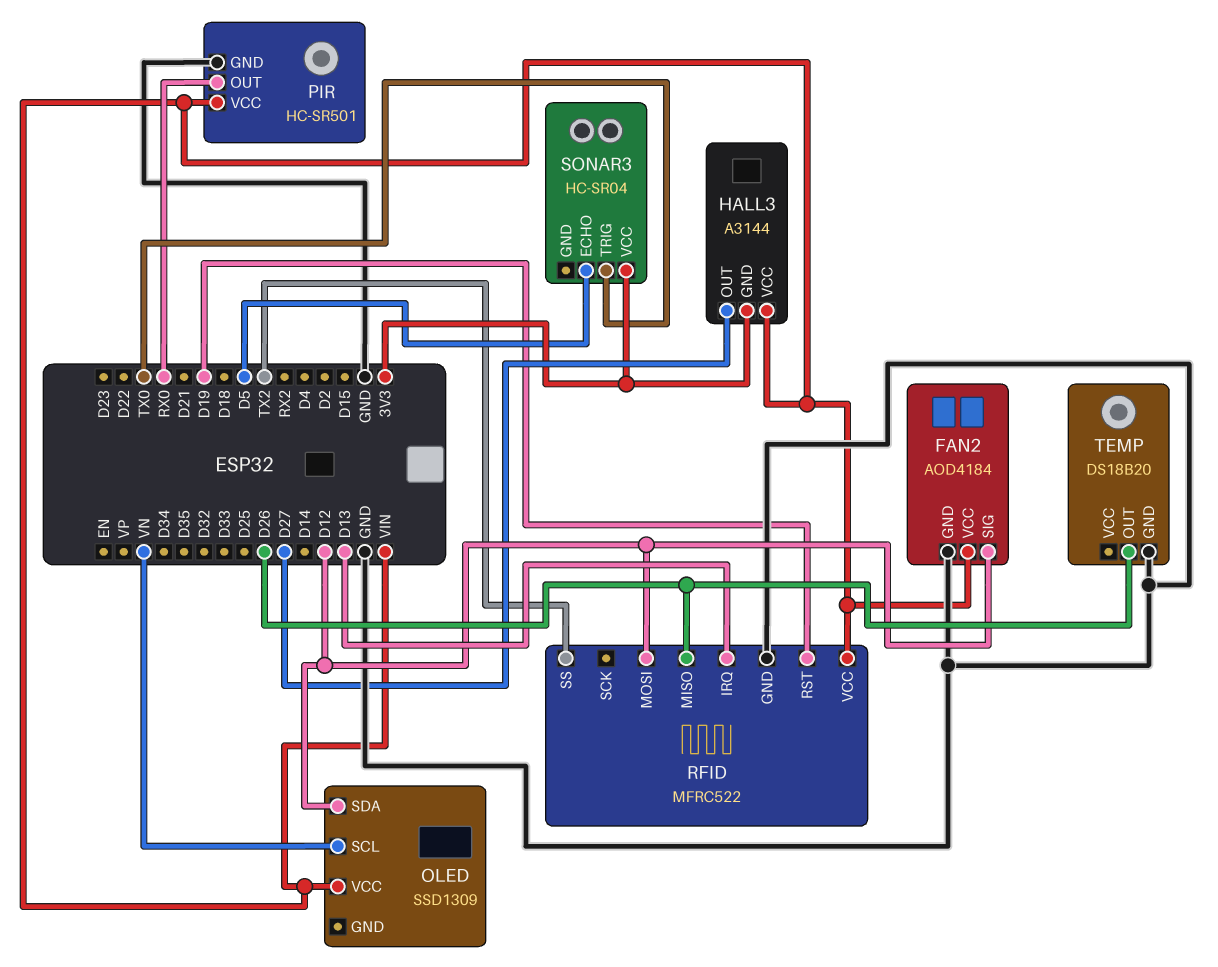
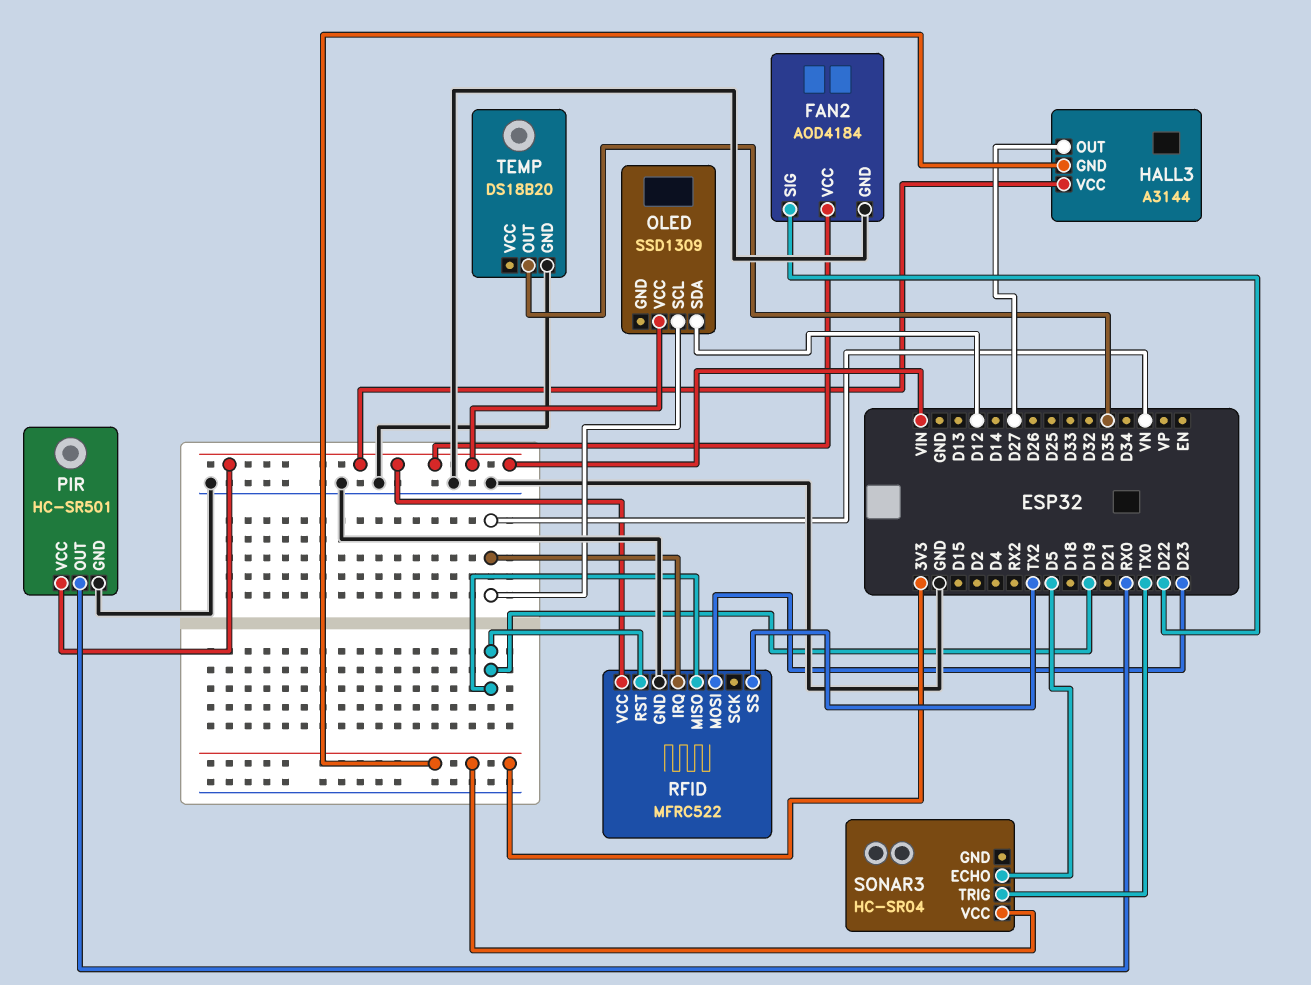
FAN2 pin SIG: D12 -> D22
RFID pin IRQ: D13 -> VN
RFID pin MISO: D26 -> D19
RFID pin MOSI: D12 -> D23
TEMP pin OUT: D26 -> D35

